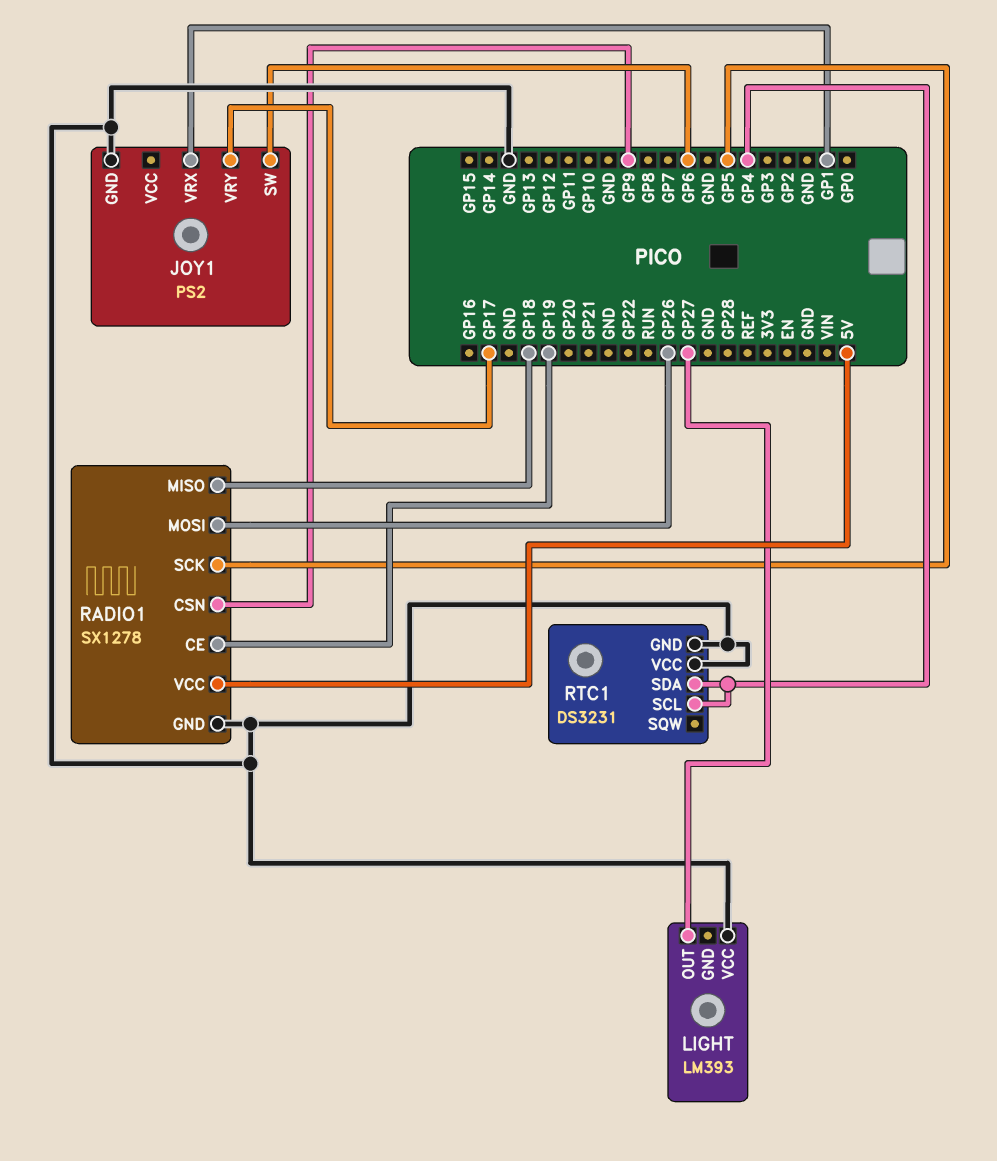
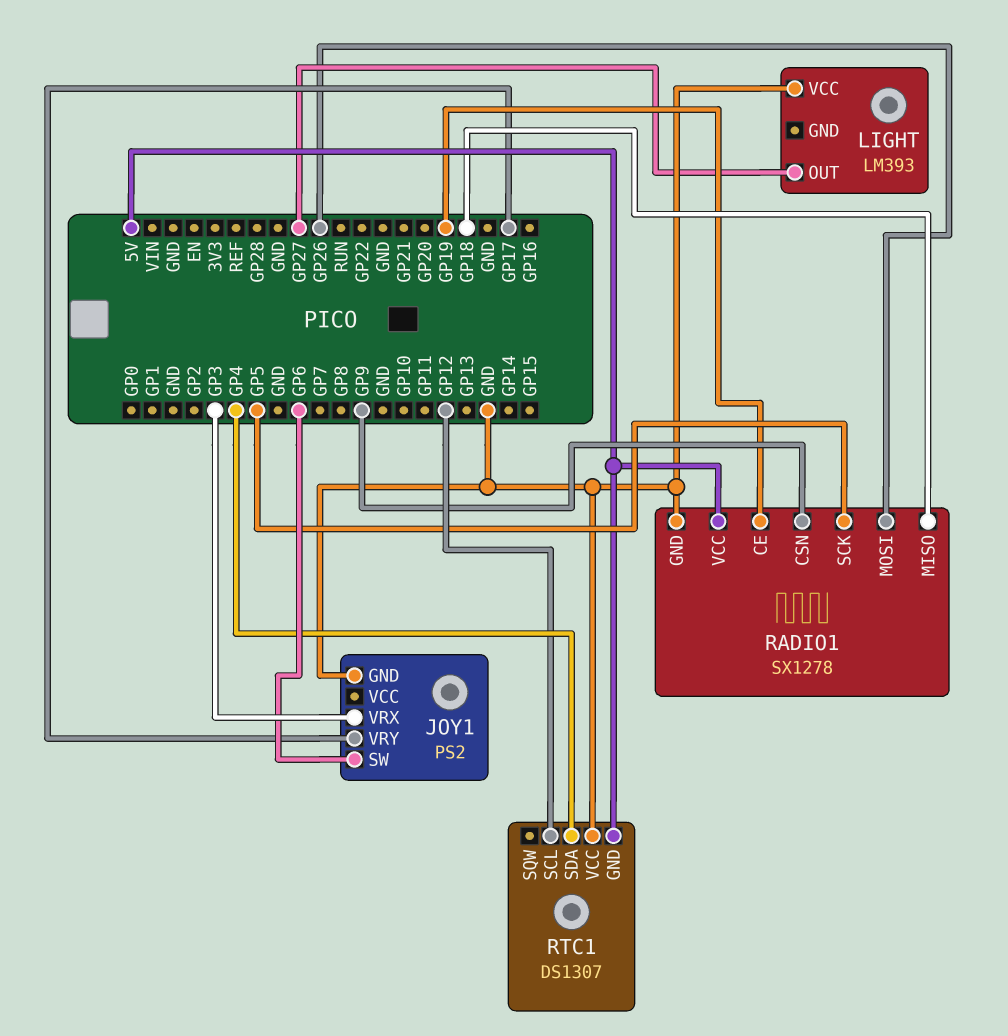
JOY1 pin VRX: GP1 -> GP3
RTC1: DS3231 -> DS1307
RTC1 pin GND: GND -> 5V
RTC1 pin SCL: GP4 -> GP12

